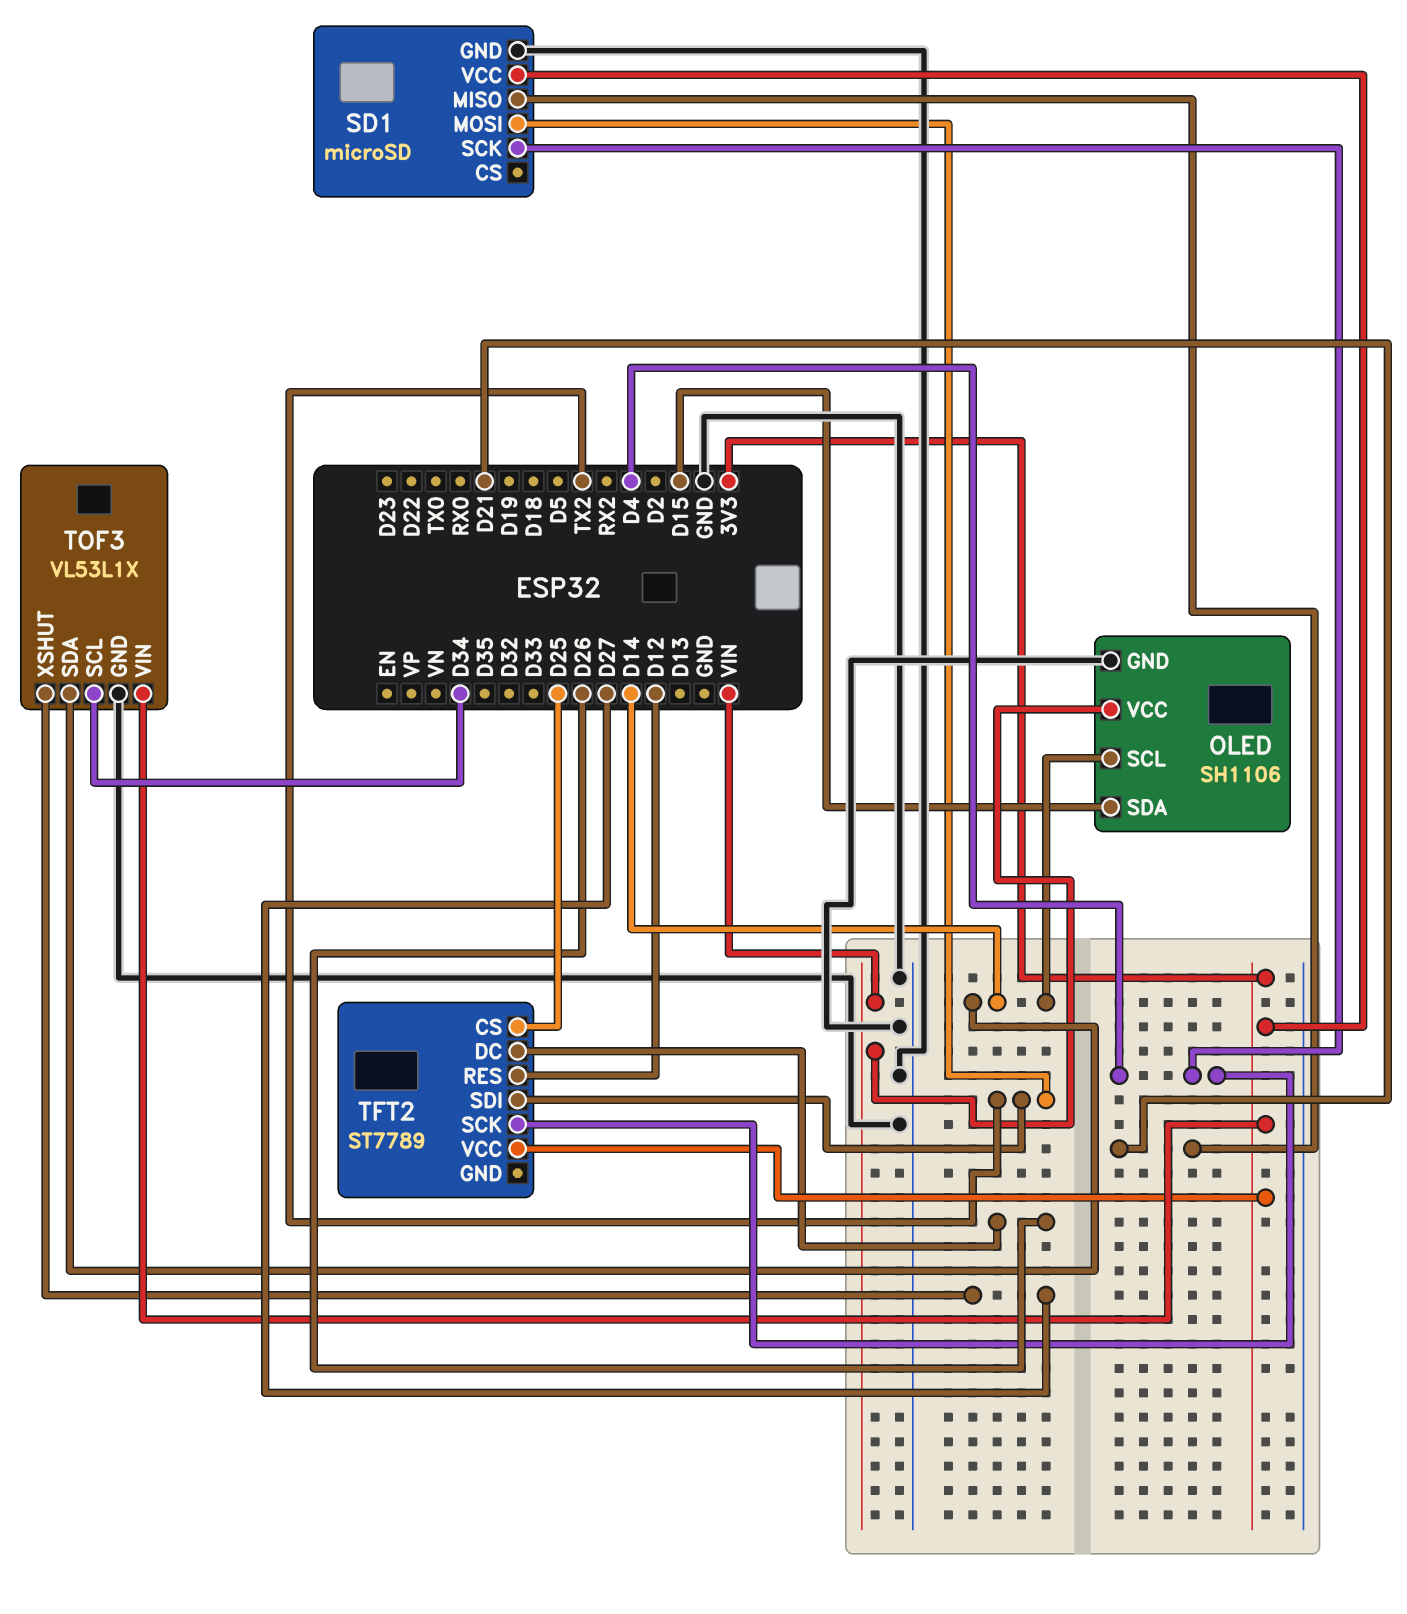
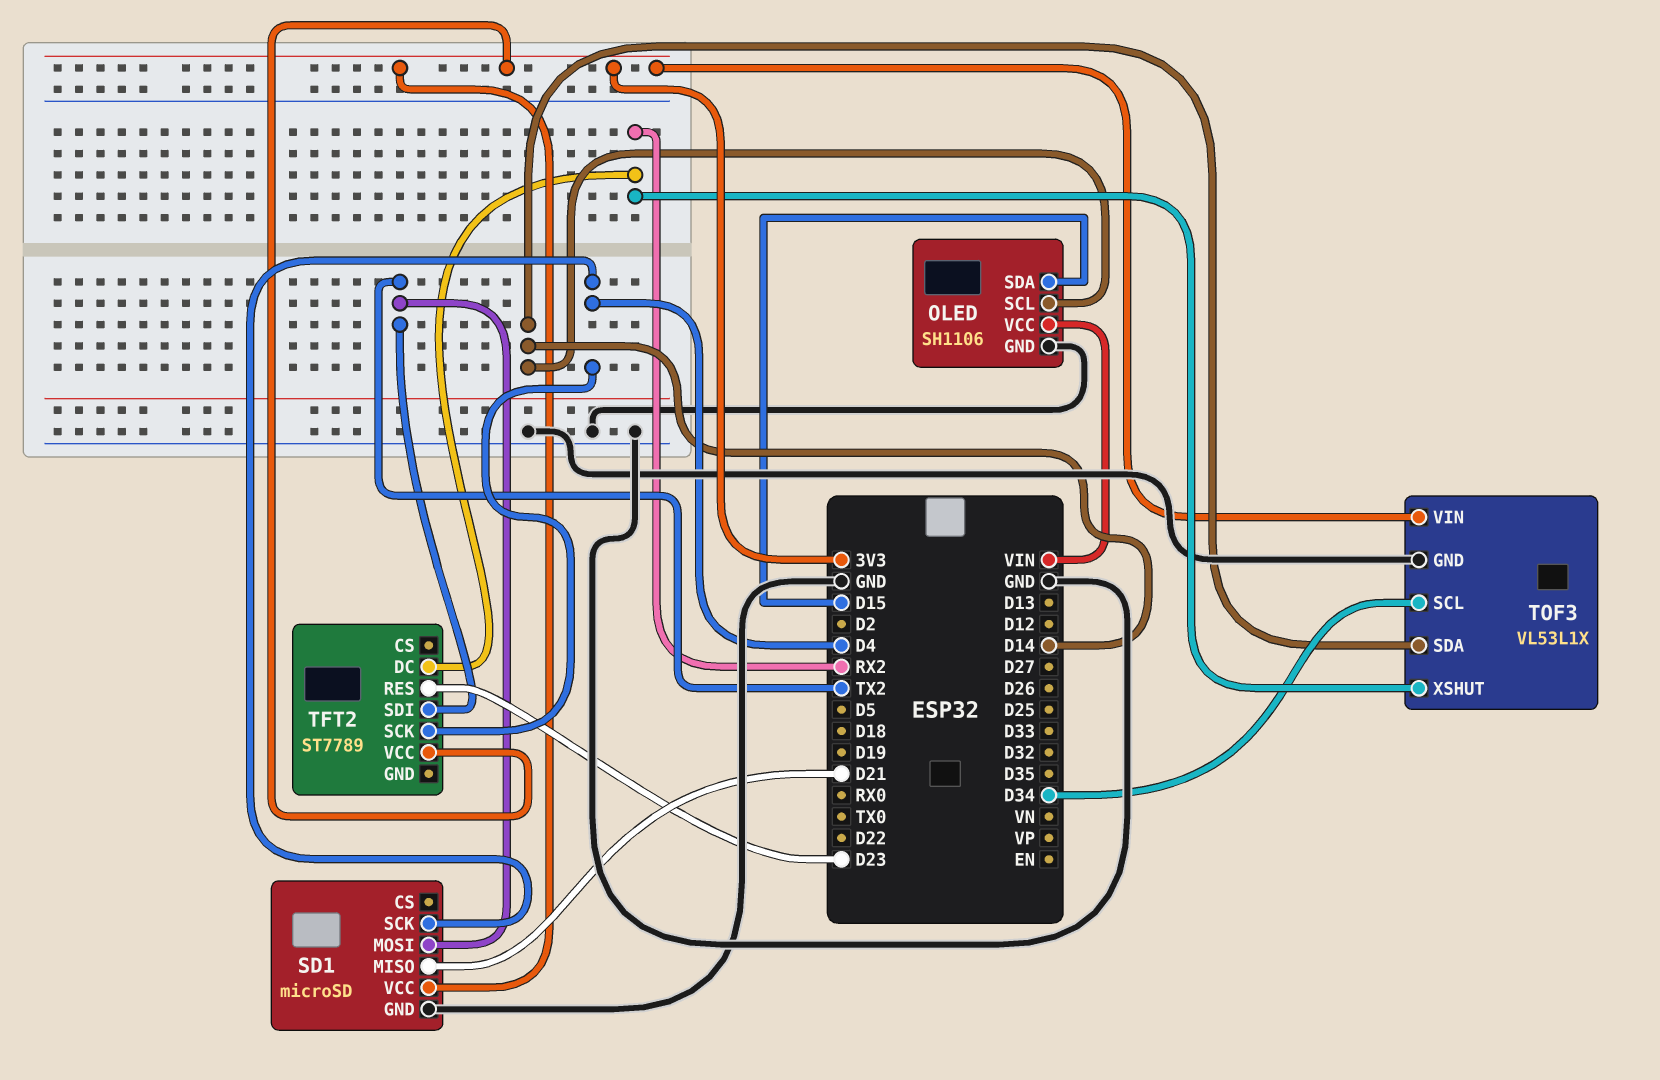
TFT2 pin CS: D25 -> none
TFT2 pin DC: D26 -> RX2
TFT2 pin RES: D12 -> D23
TOF3 pin XSHUT: D27 -> RX2

